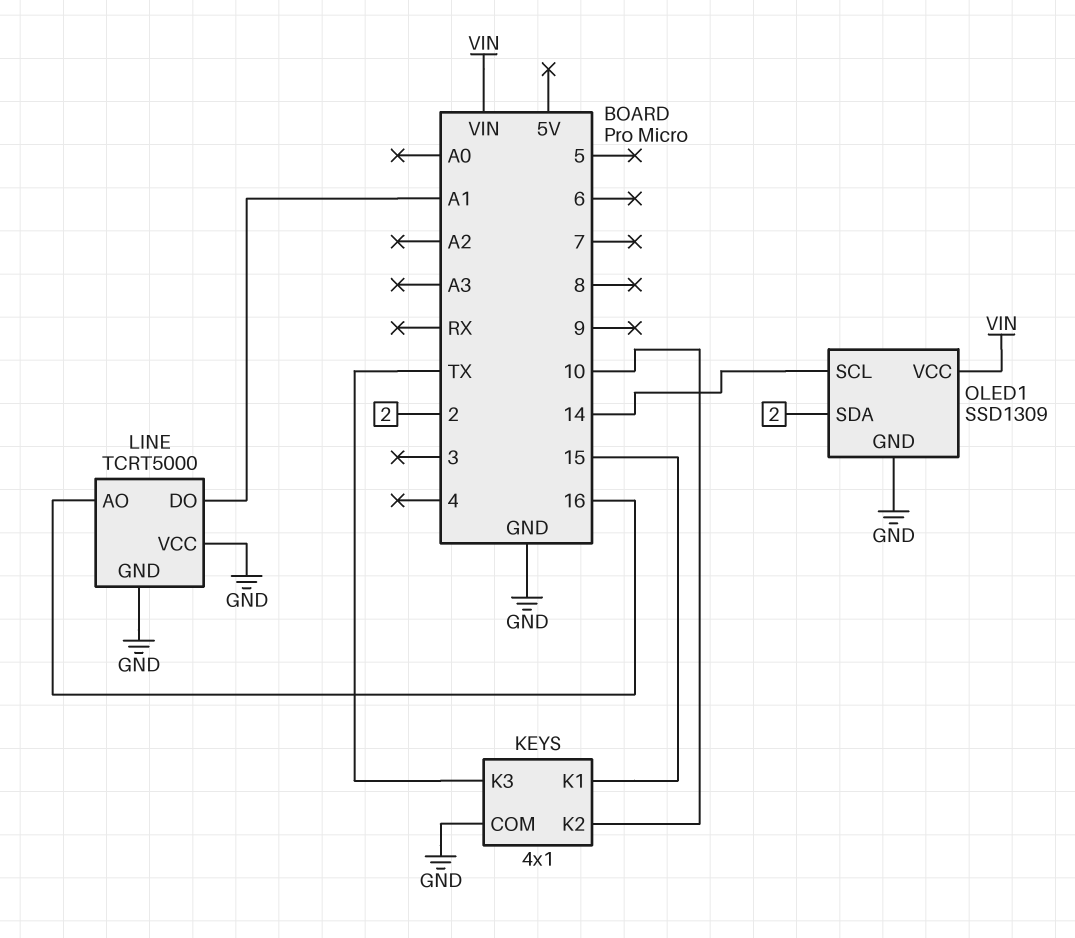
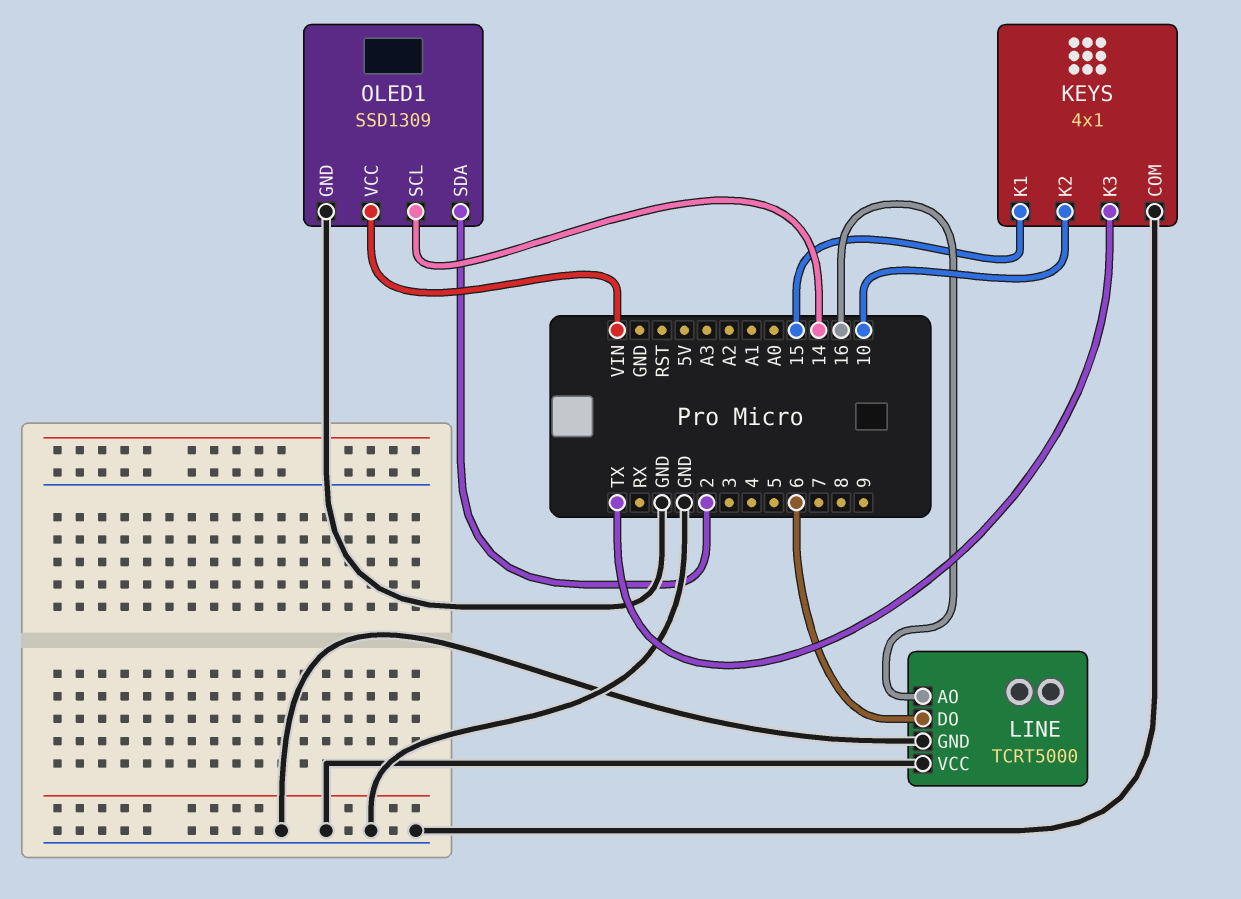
LINE pin DO: A1 -> 6

